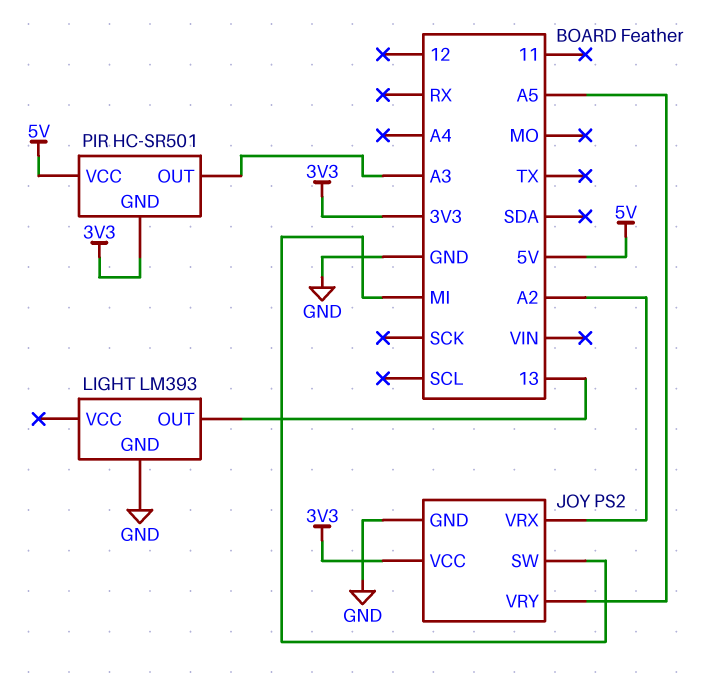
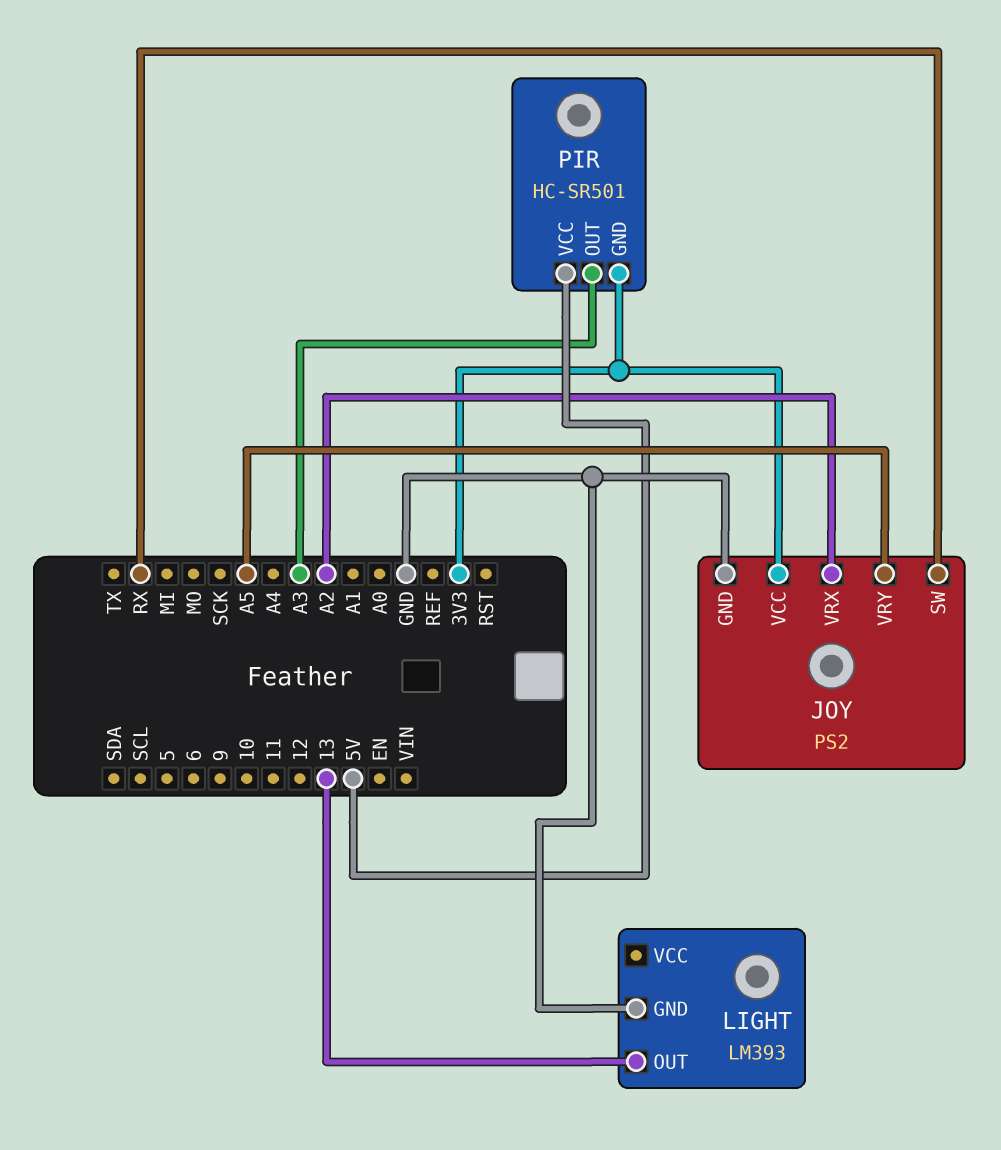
JOY pin SW: MI -> RX

